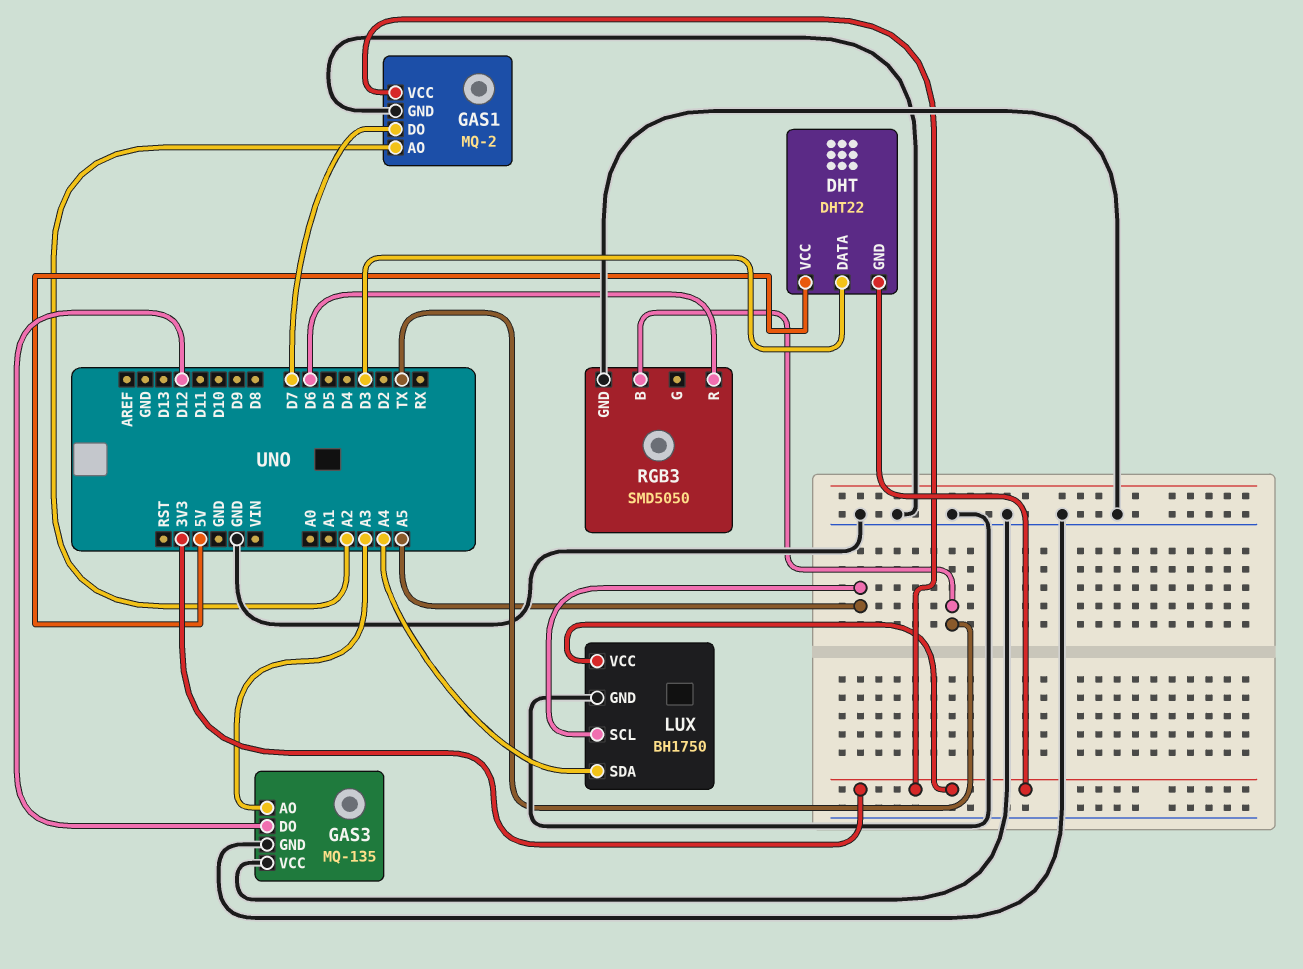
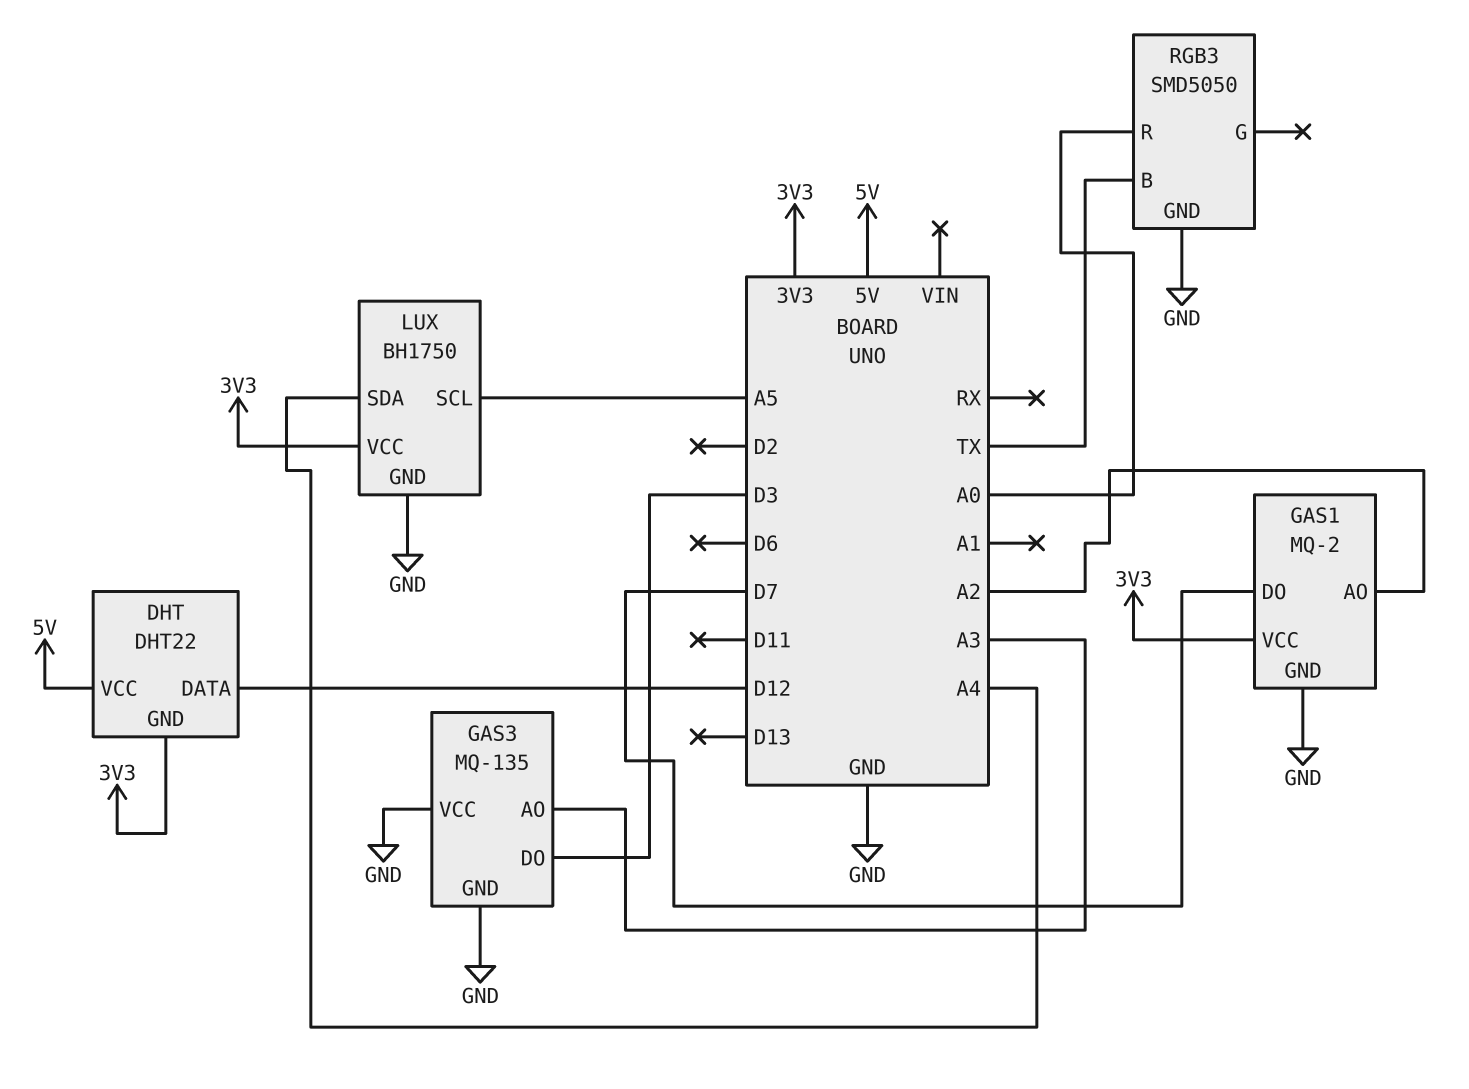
DHT pin DATA: D3 -> D12
GAS3 pin DO: D12 -> D3
RGB3 pin R: D6 -> A0

